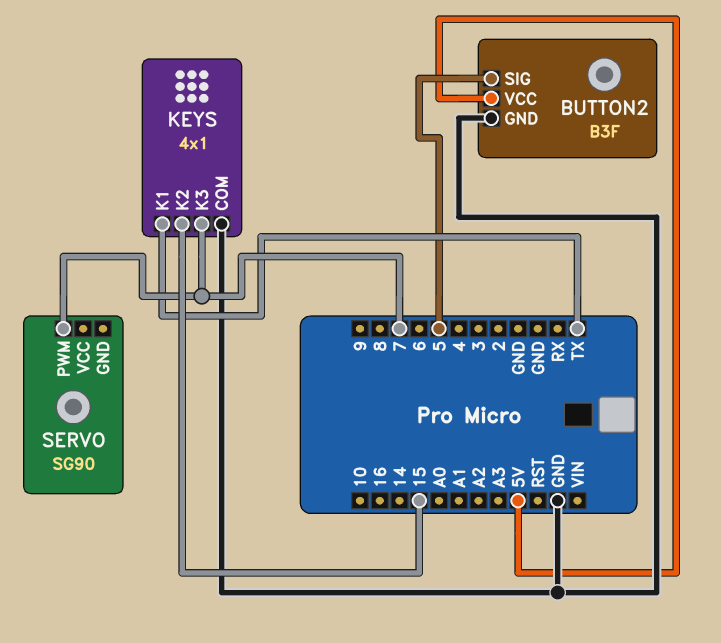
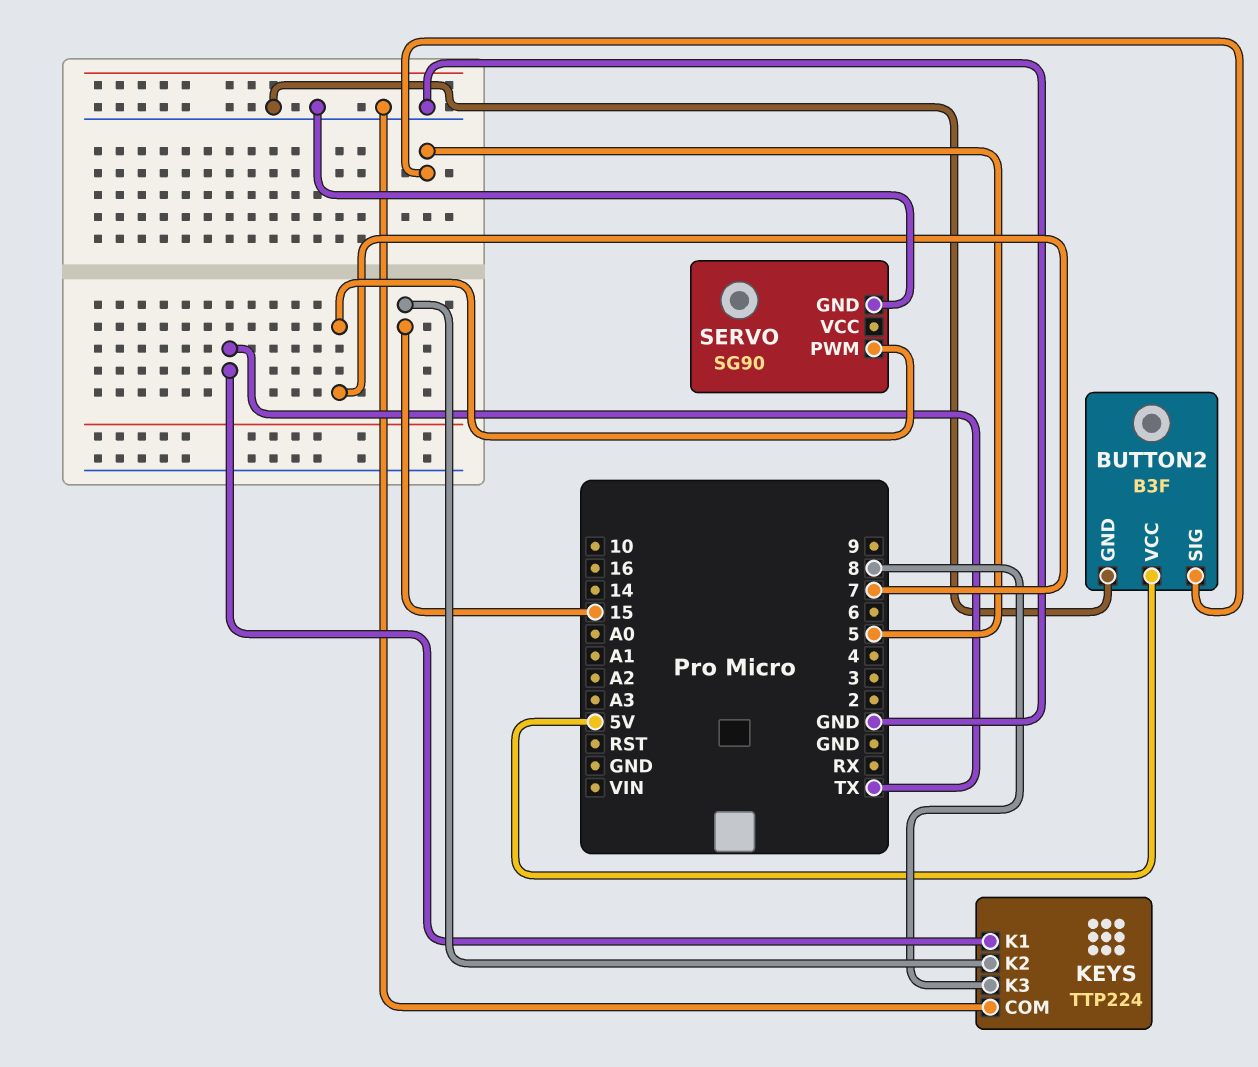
KEYS: 4x1 -> TTP224
KEYS pin K3: 7 -> 8
SERVO pin GND: none -> GND

